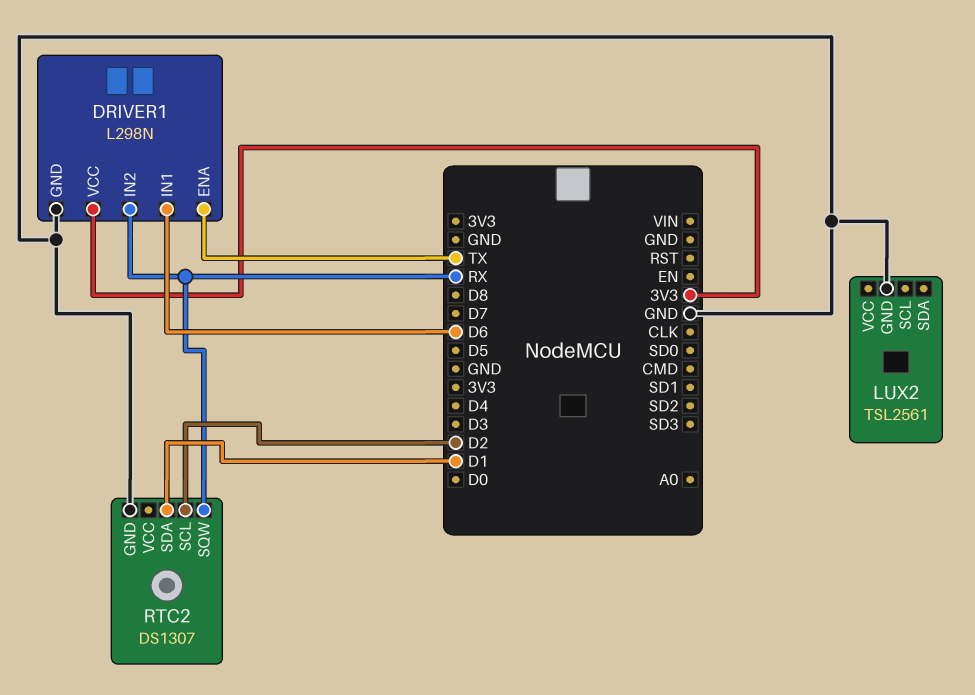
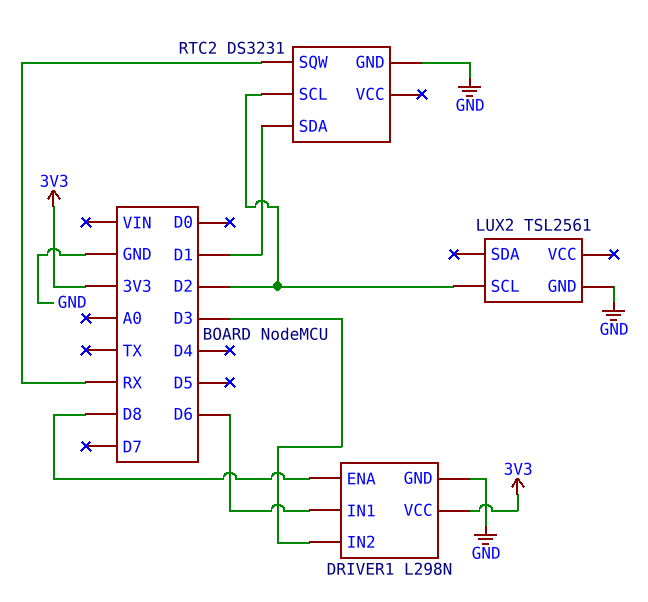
DRIVER1 pin ENA: TX -> D8
DRIVER1 pin IN2: RX -> D3
LUX2 pin SCL: none -> D2
RTC2: DS1307 -> DS3231

